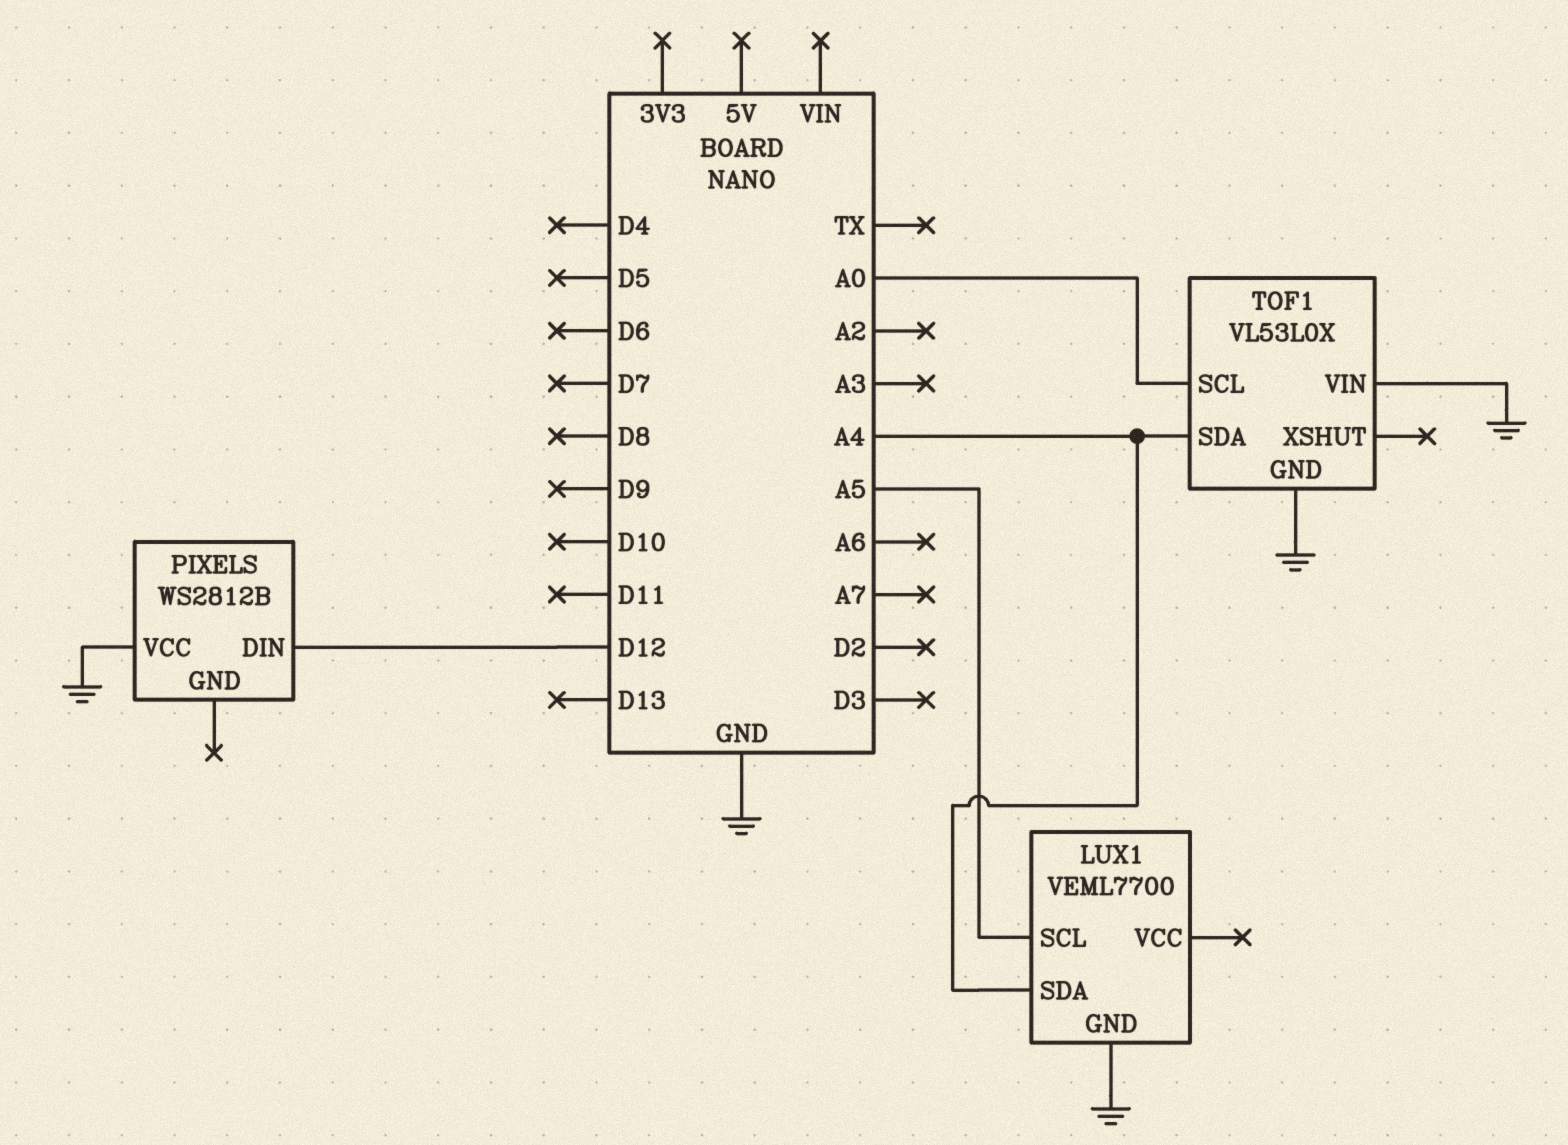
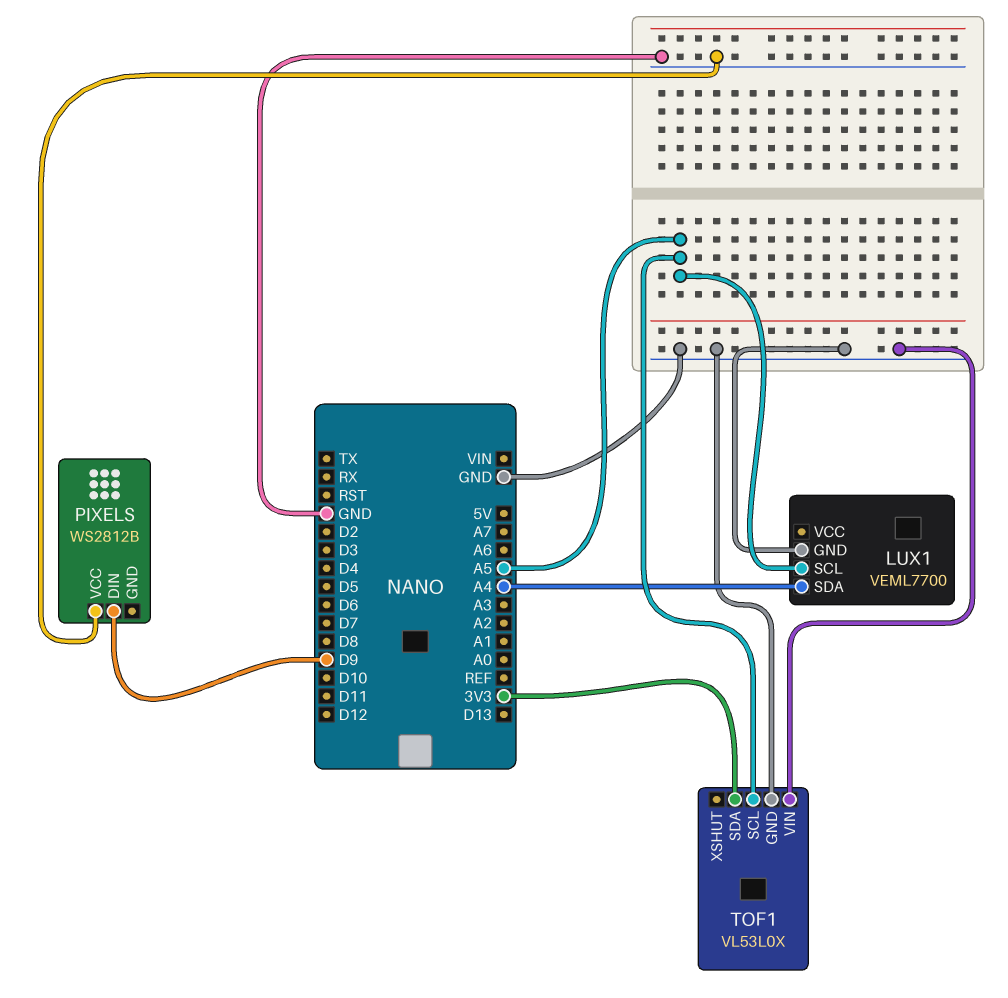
PIXELS pin DIN: D12 -> D9
TOF1 pin SCL: A0 -> A5
TOF1 pin SDA: A4 -> 3V3

